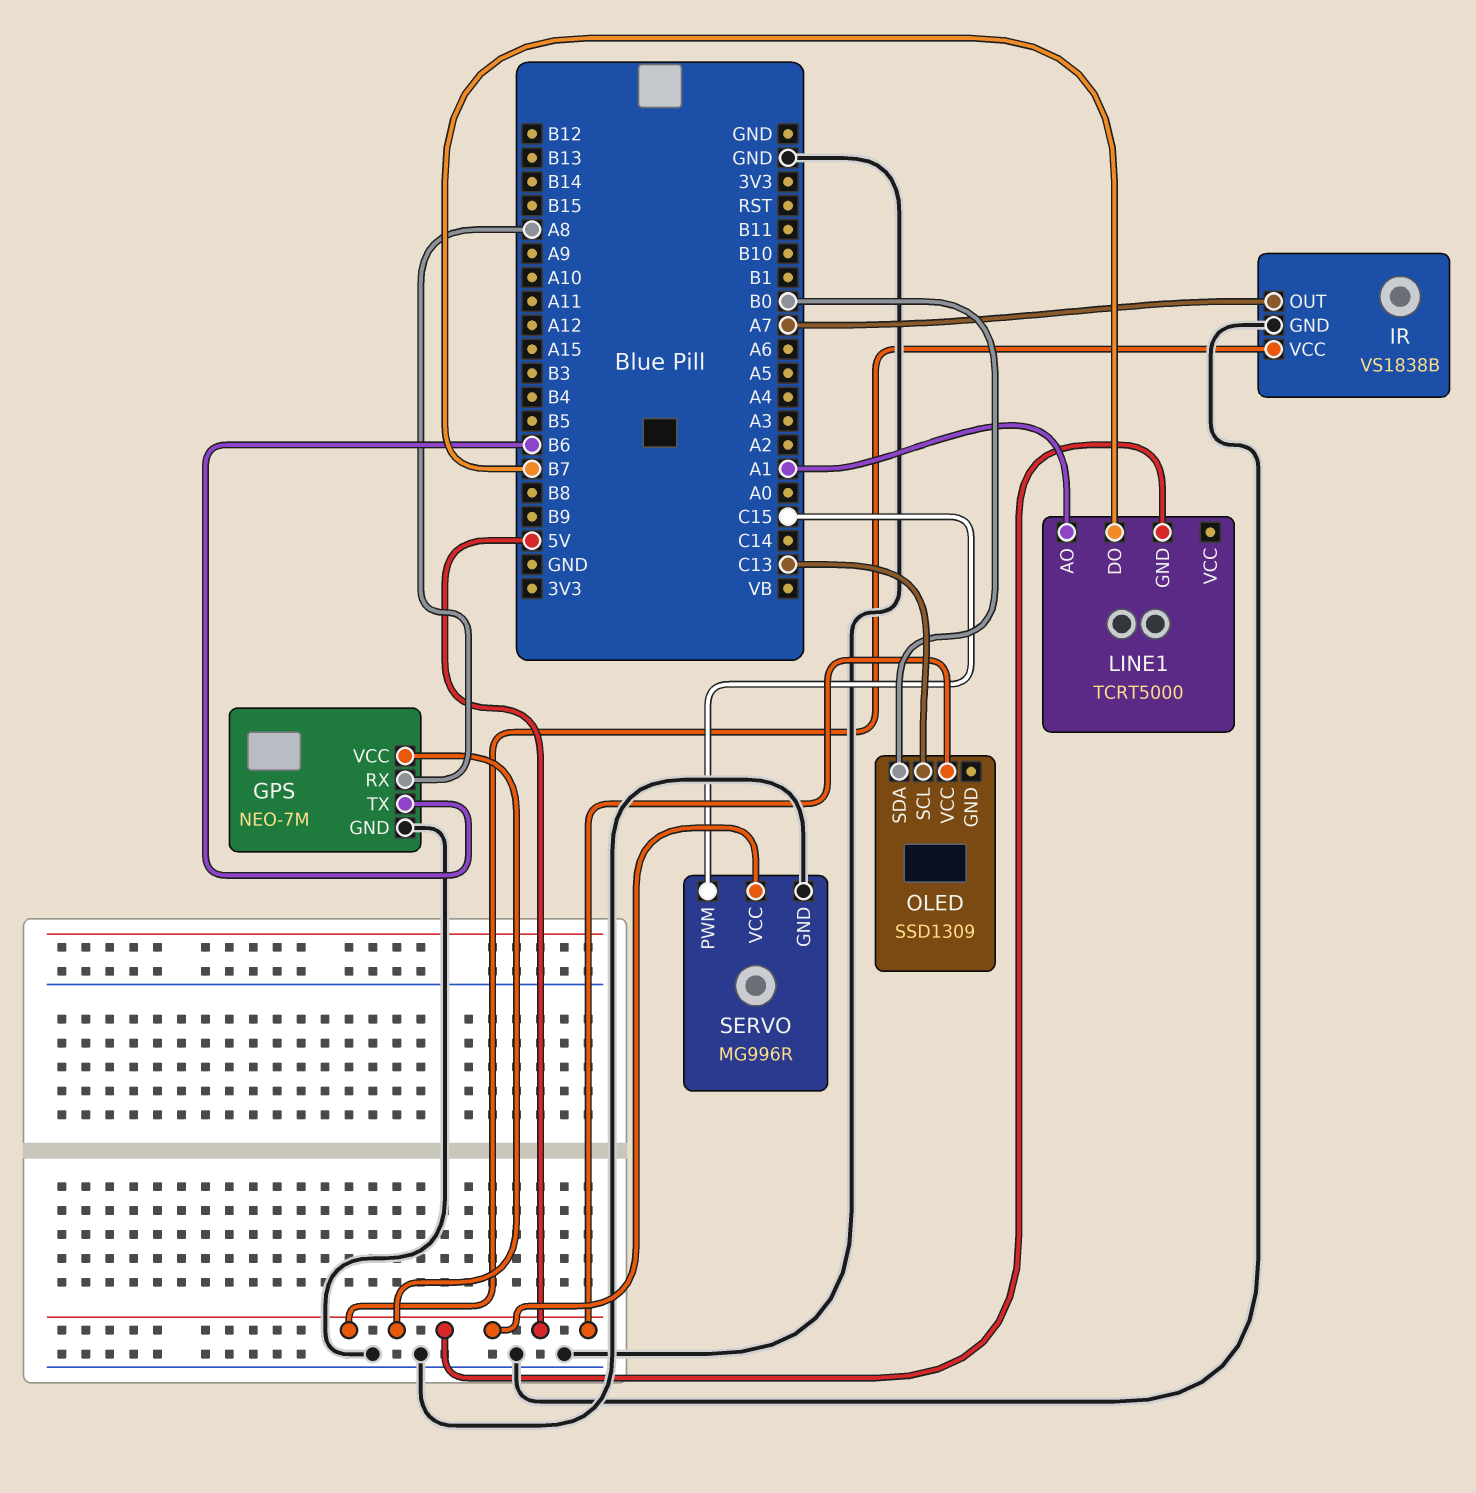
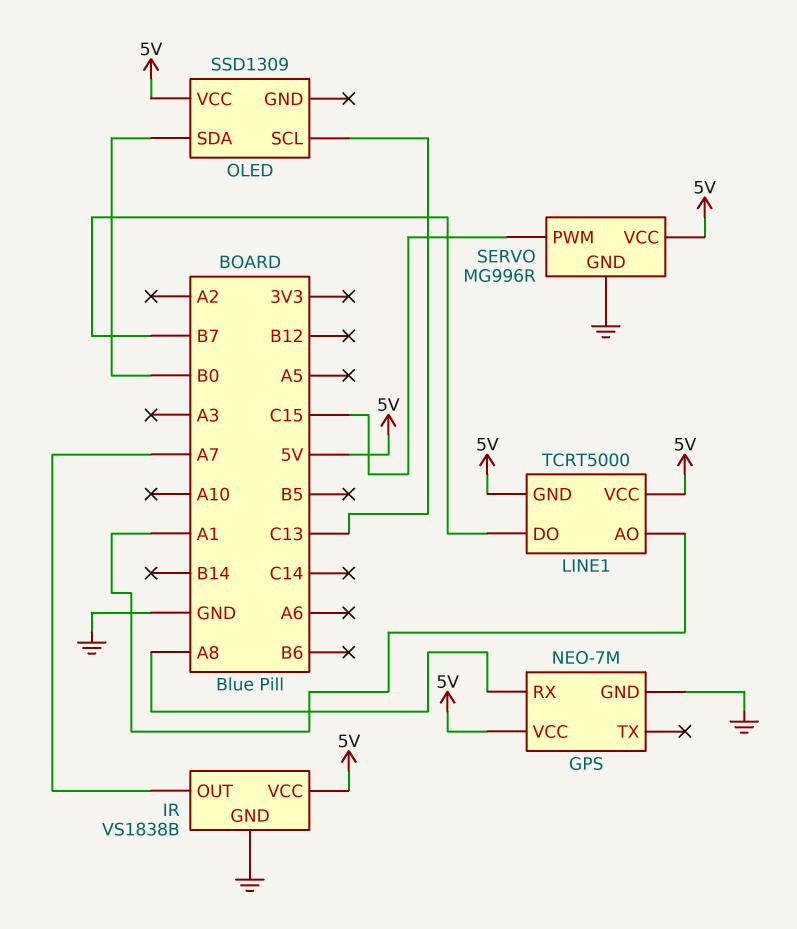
GPS pin TX: B6 -> none
LINE1 pin VCC: none -> 5V

